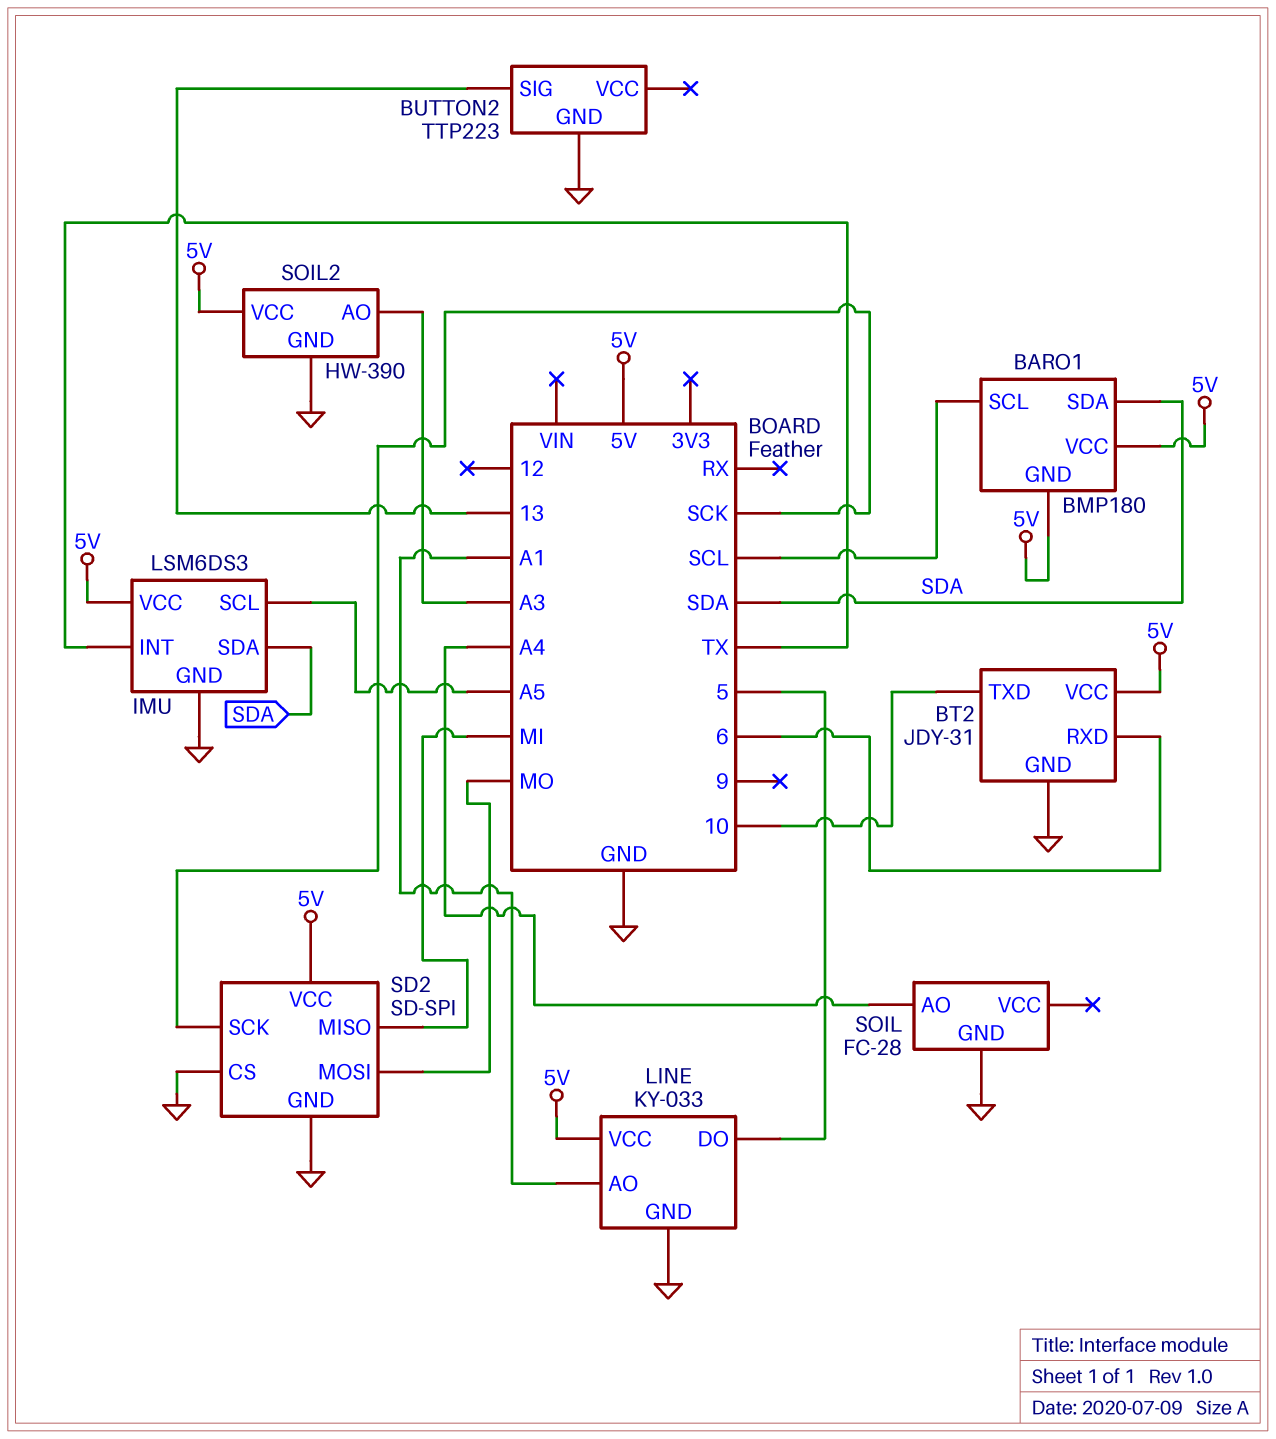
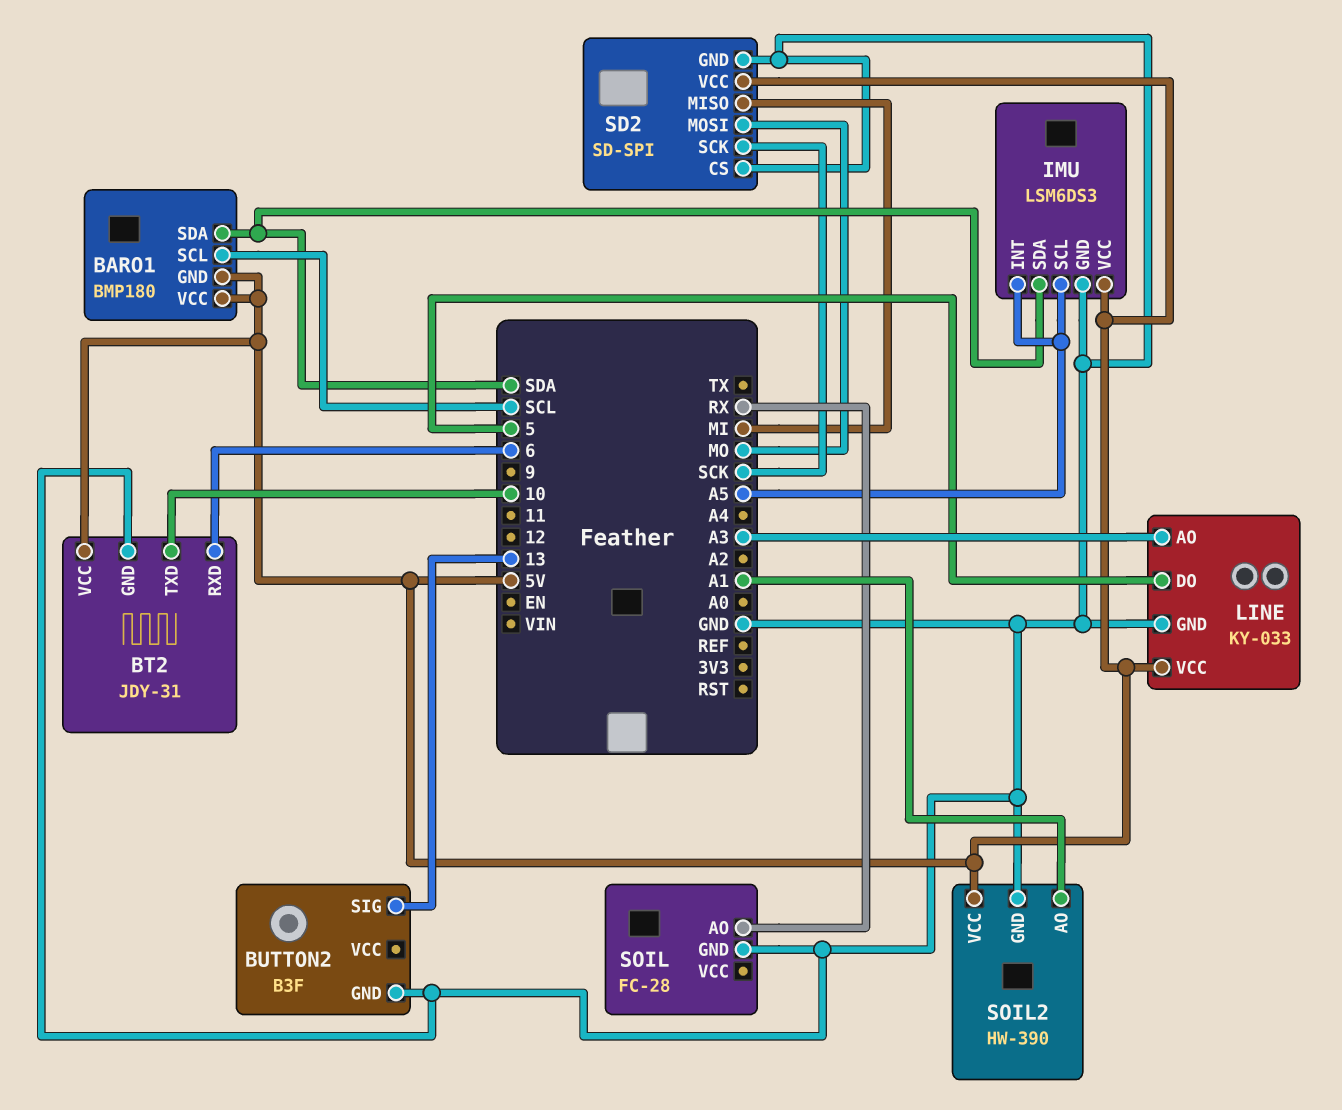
BUTTON2: TTP223 -> B3F
IMU pin INT: TX -> A5
LINE pin AO: A1 -> A3
SOIL pin AO: A4 -> RX
SOIL2 pin AO: A3 -> A1

